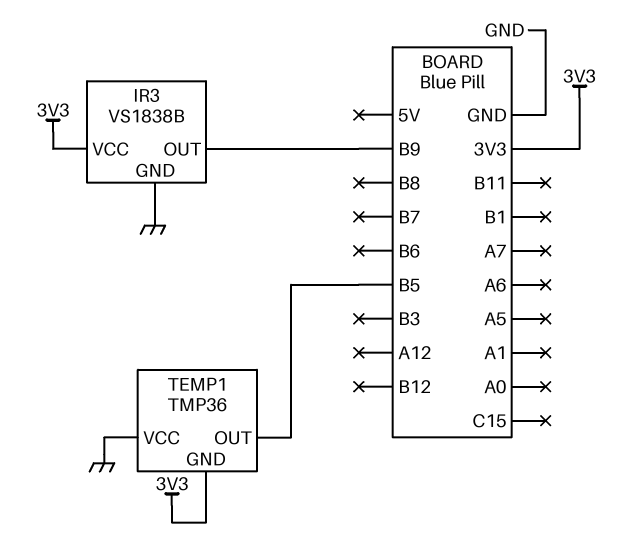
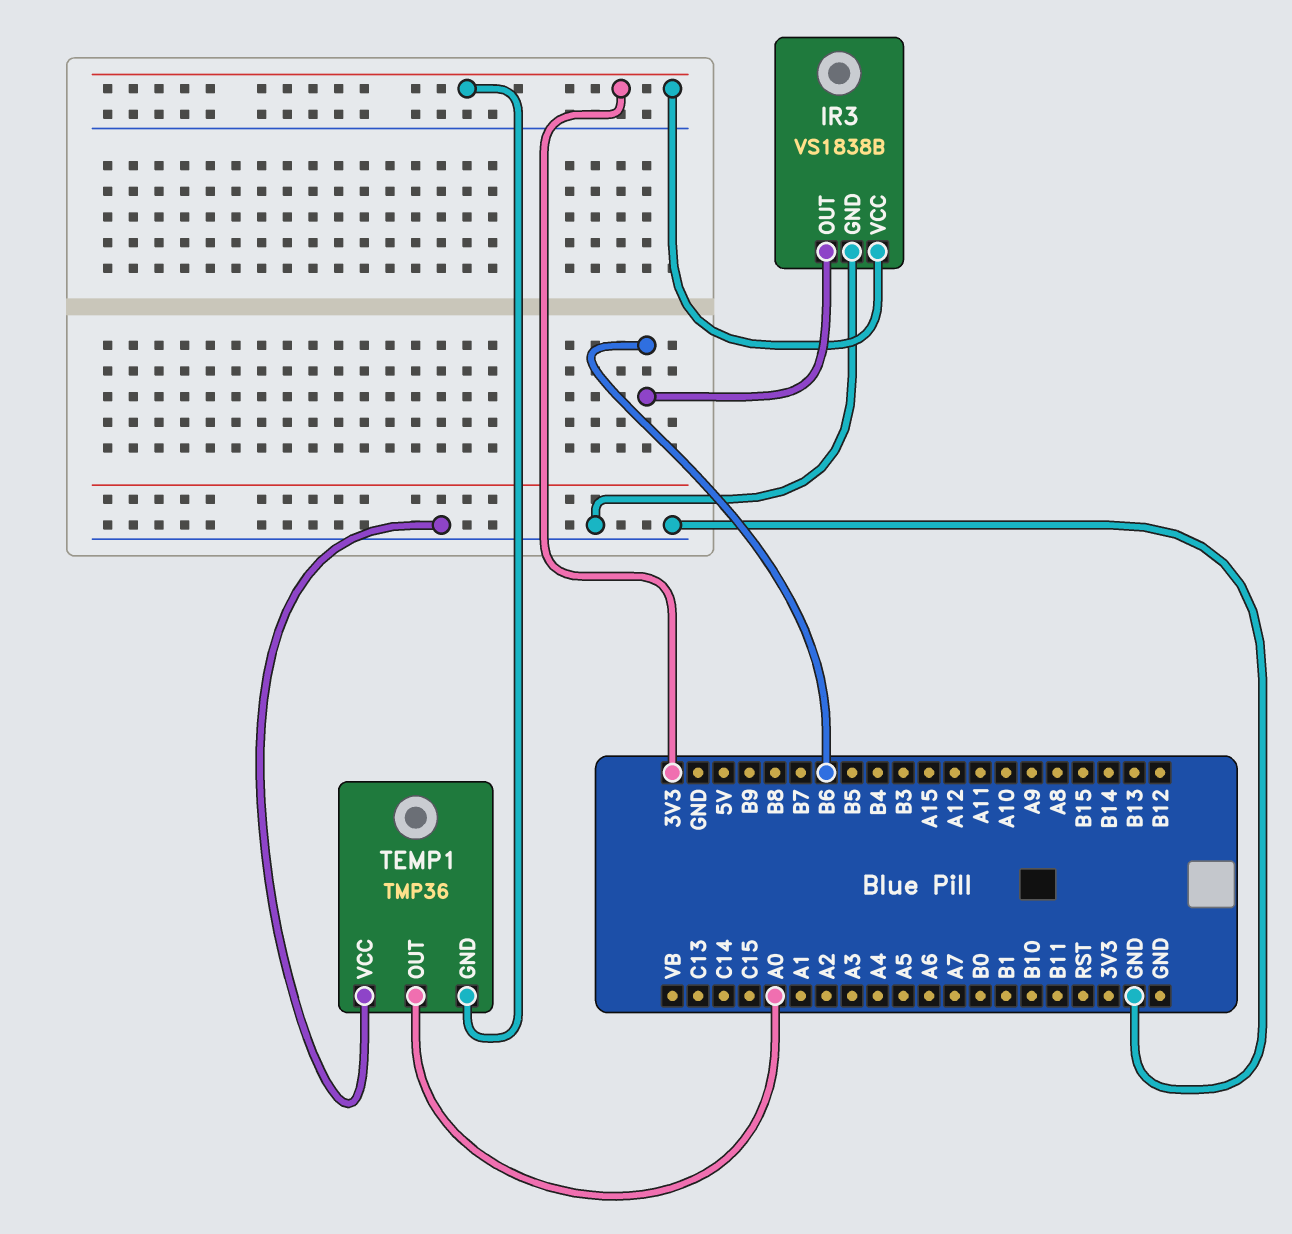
IR3 pin OUT: B9 -> B6
TEMP1 pin OUT: B5 -> A0

